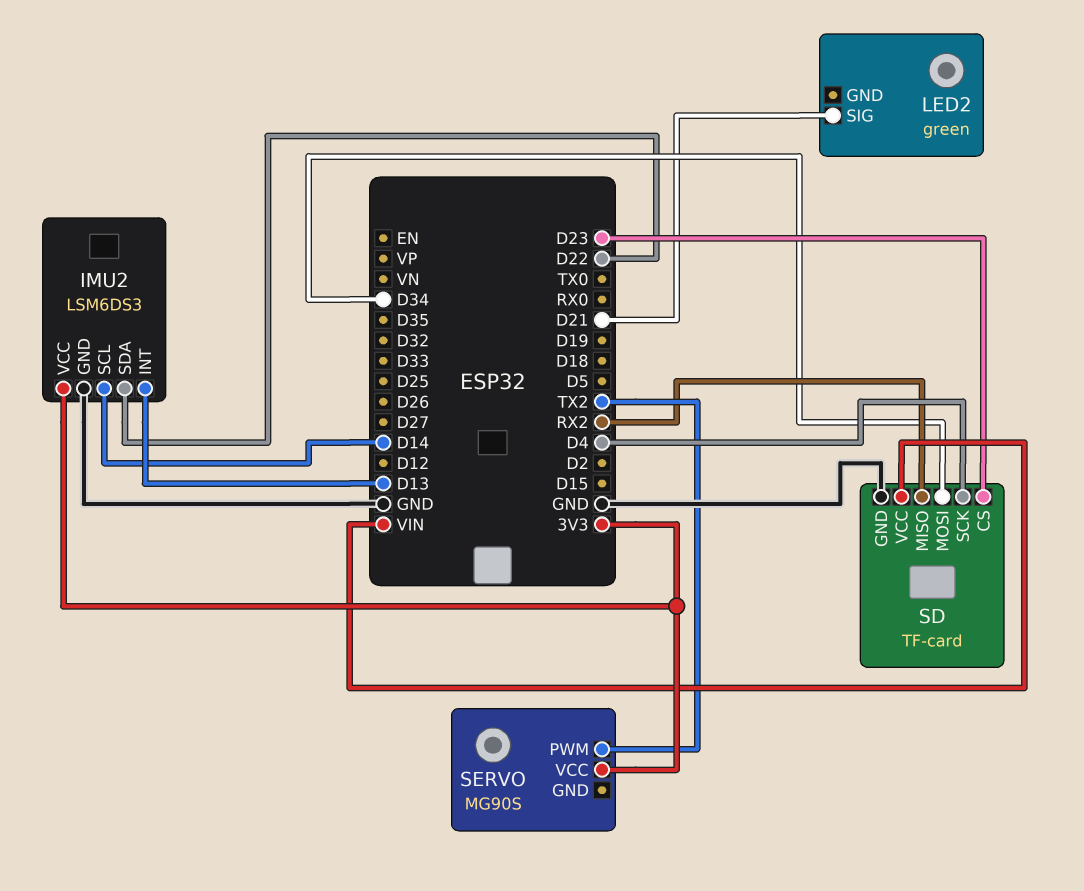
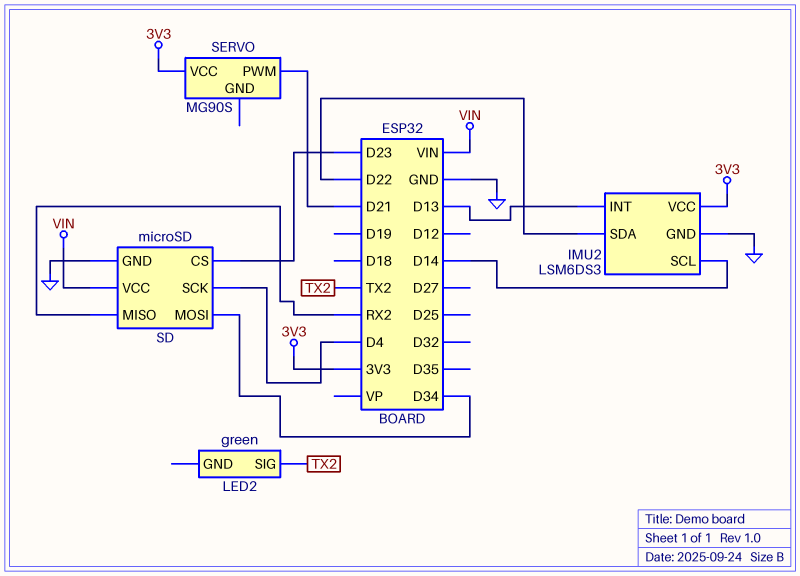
LED2 pin SIG: D21 -> TX2
SD: TF-card -> microSD
SERVO pin PWM: TX2 -> D21

